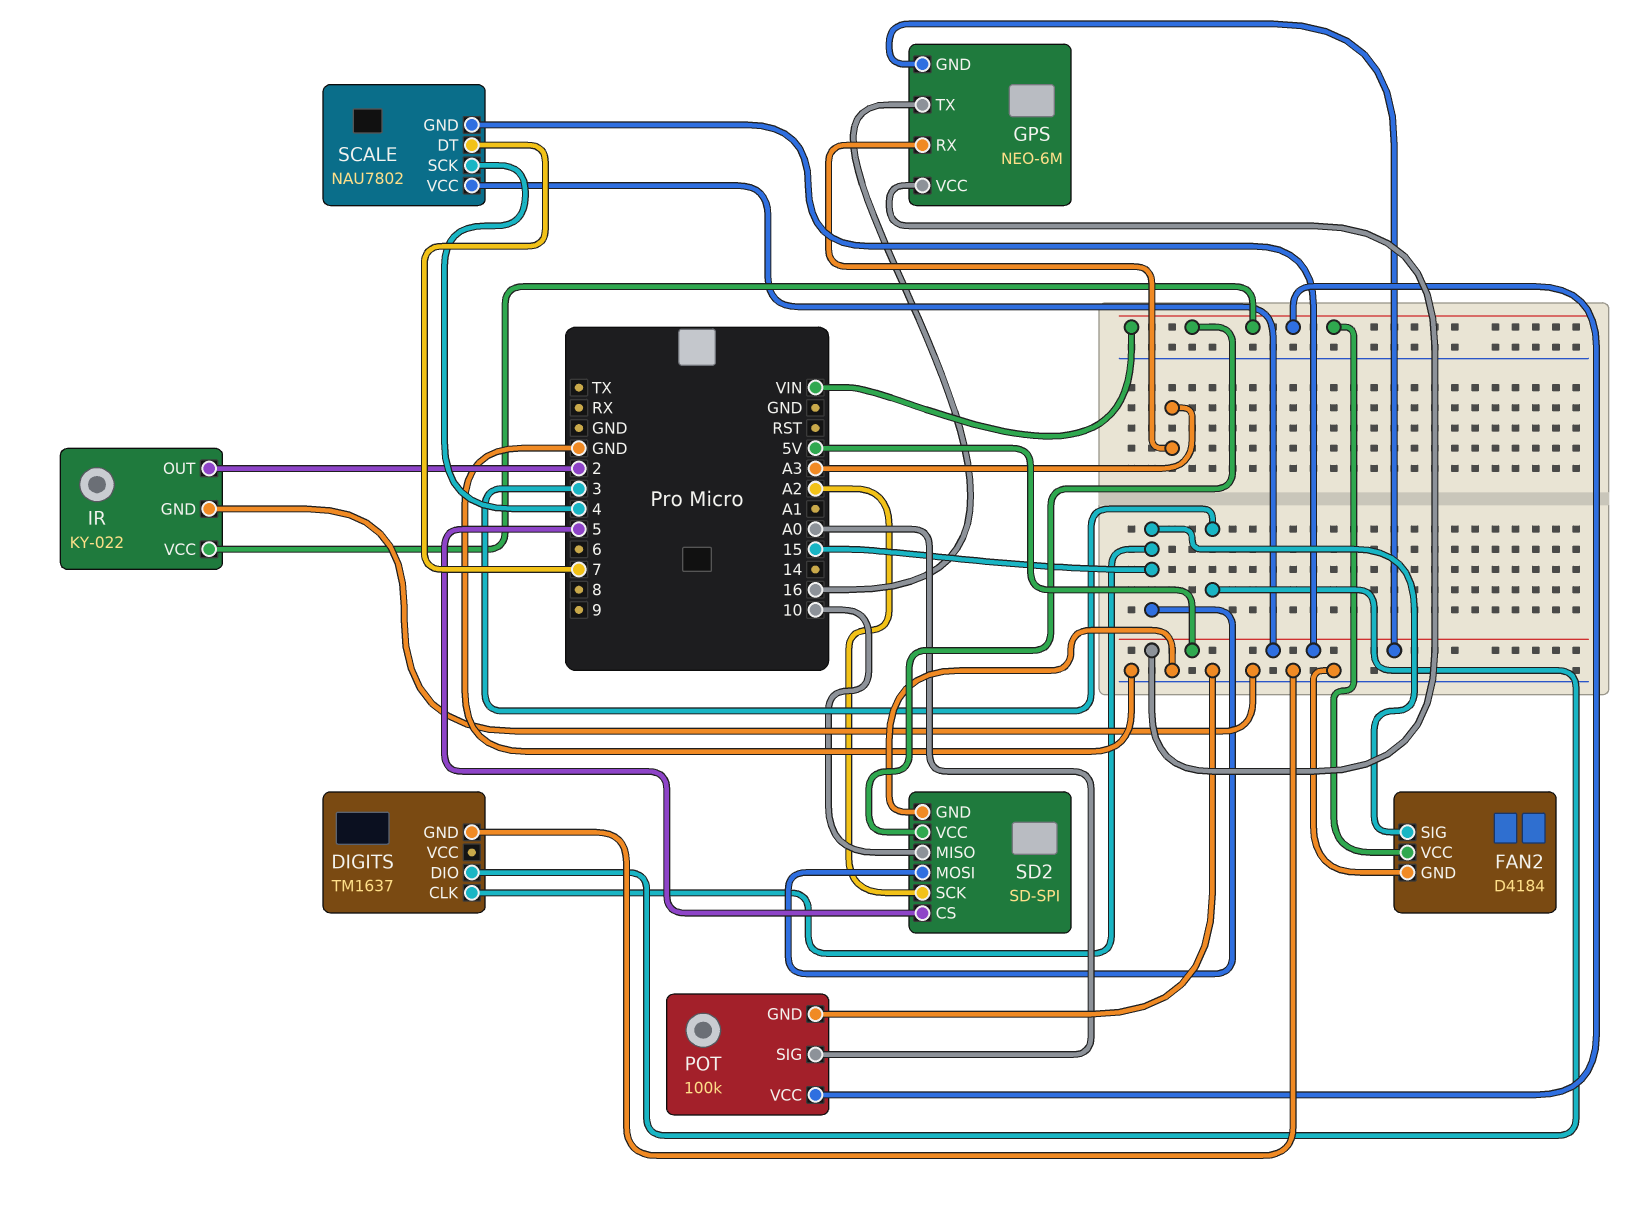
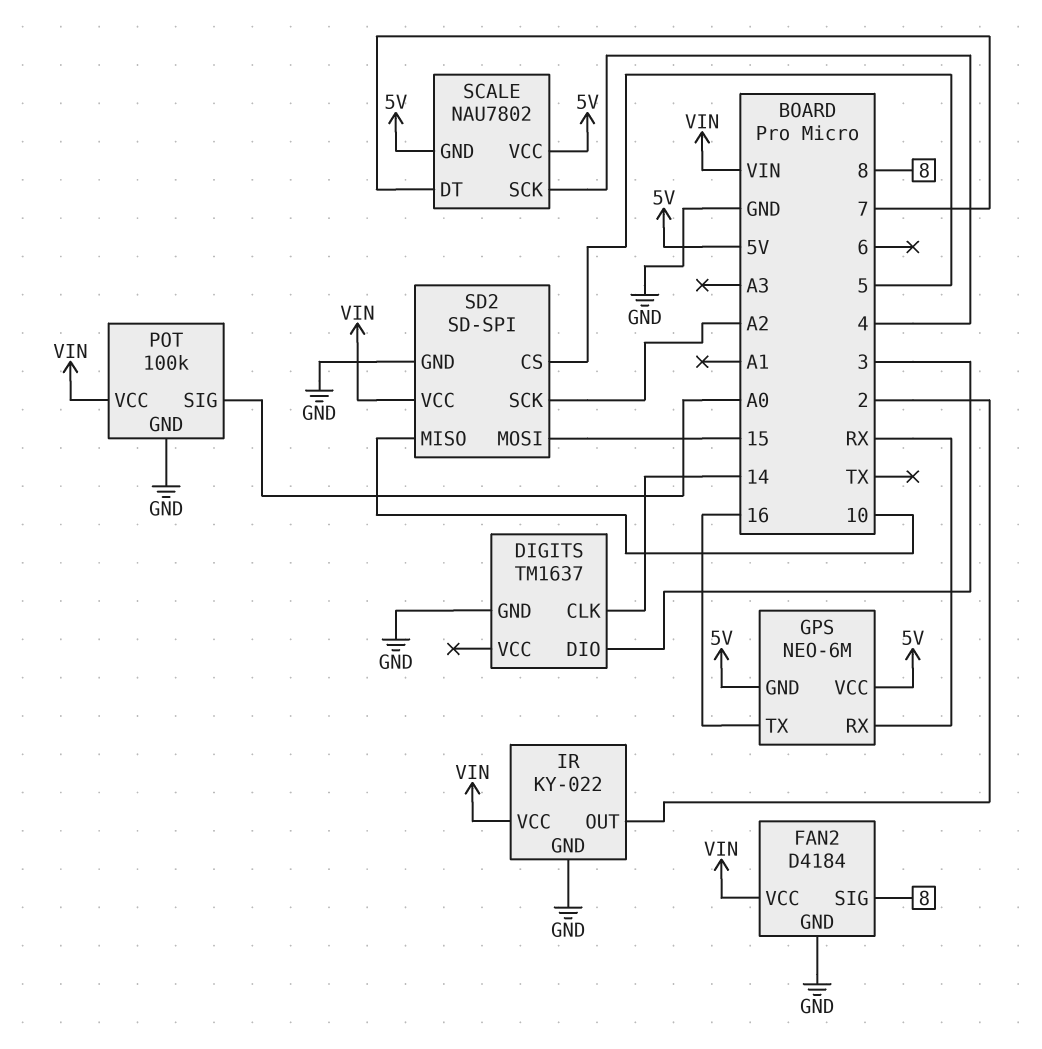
DIGITS pin CLK: 15 -> 14
FAN2 pin SIG: 15 -> 8
GPS pin RX: A3 -> RX

